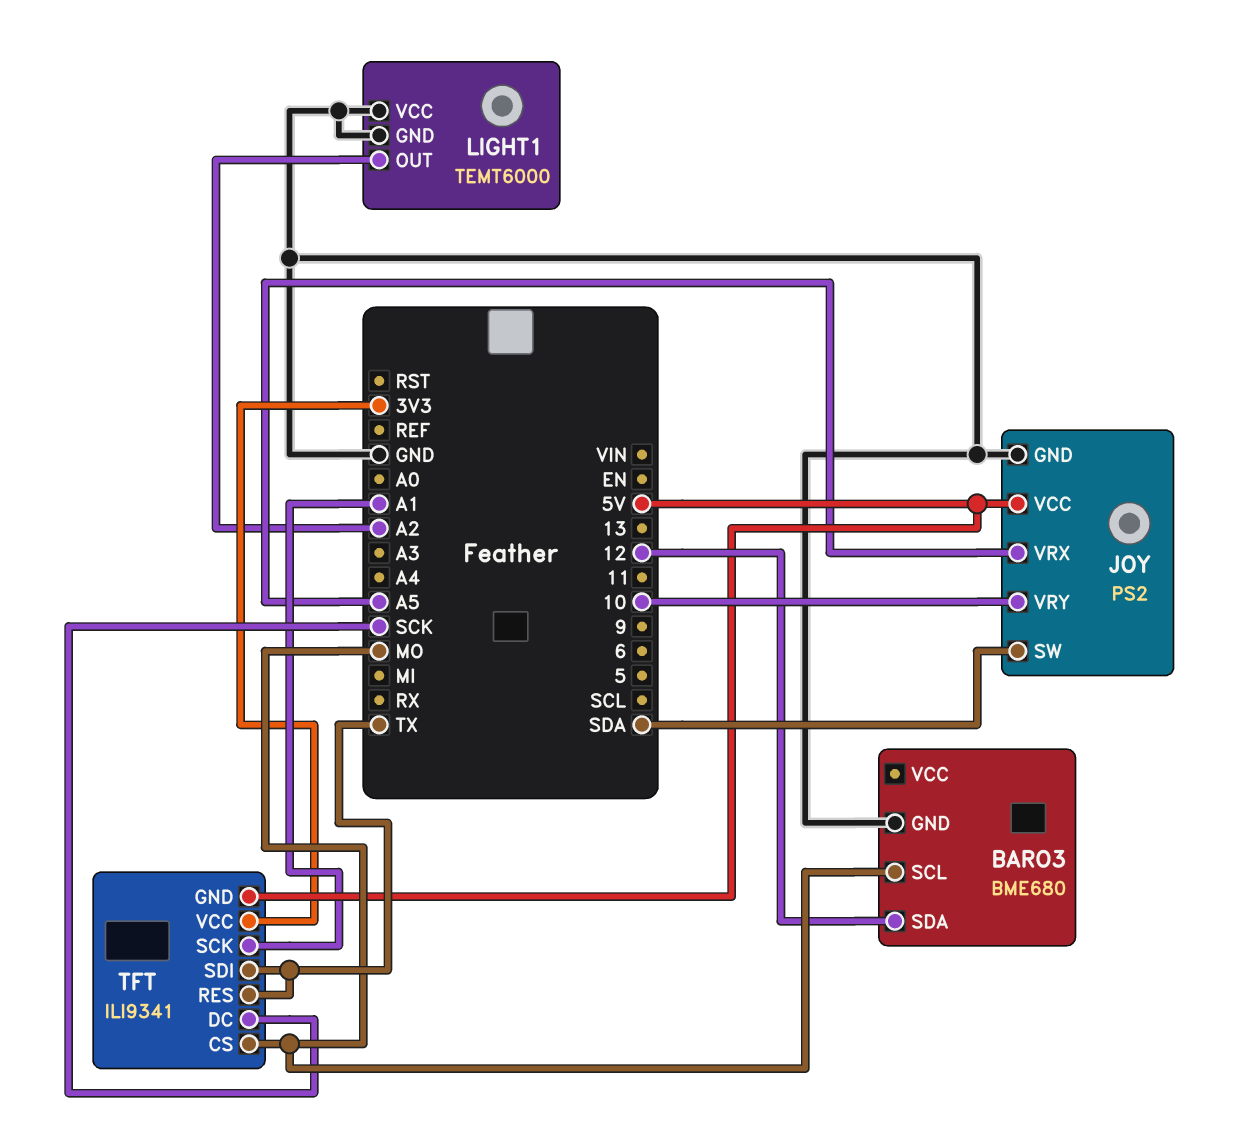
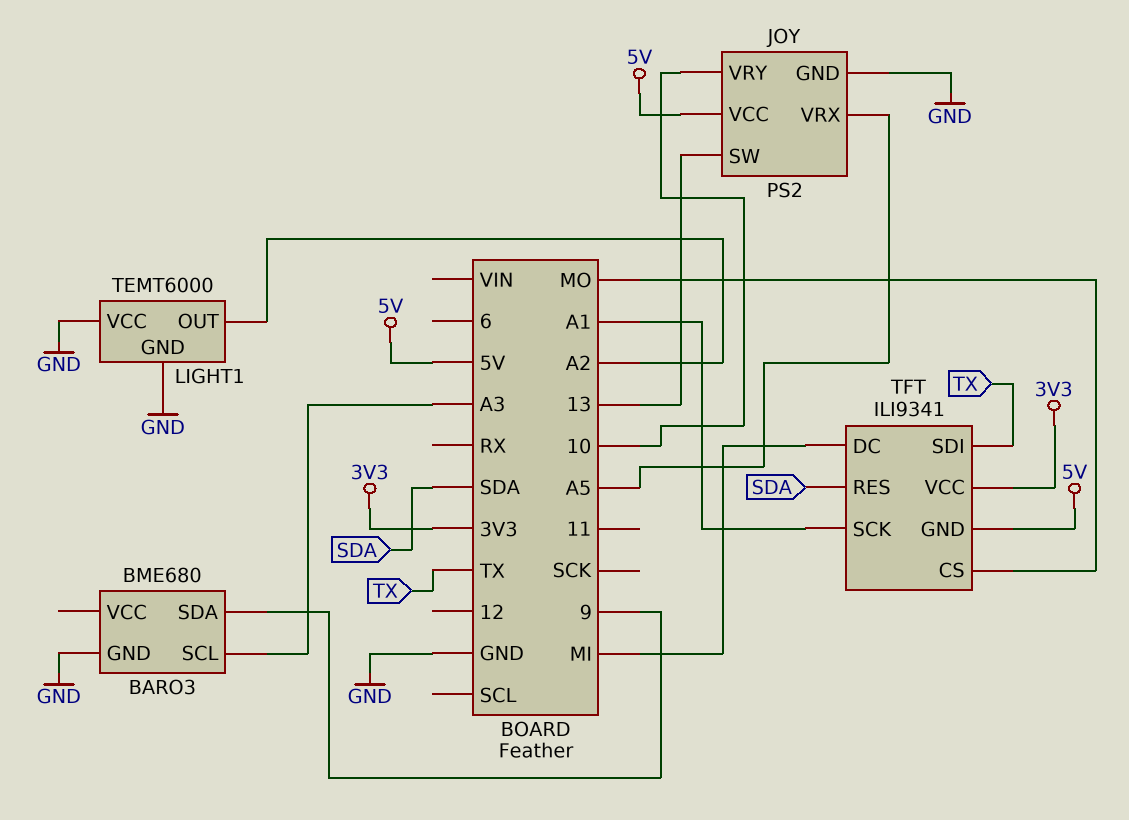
BARO3 pin SCL: MO -> A3
BARO3 pin SDA: 12 -> 9
JOY pin SW: SDA -> 13
TFT pin DC: SCK -> MI
TFT pin RES: TX -> SDA

